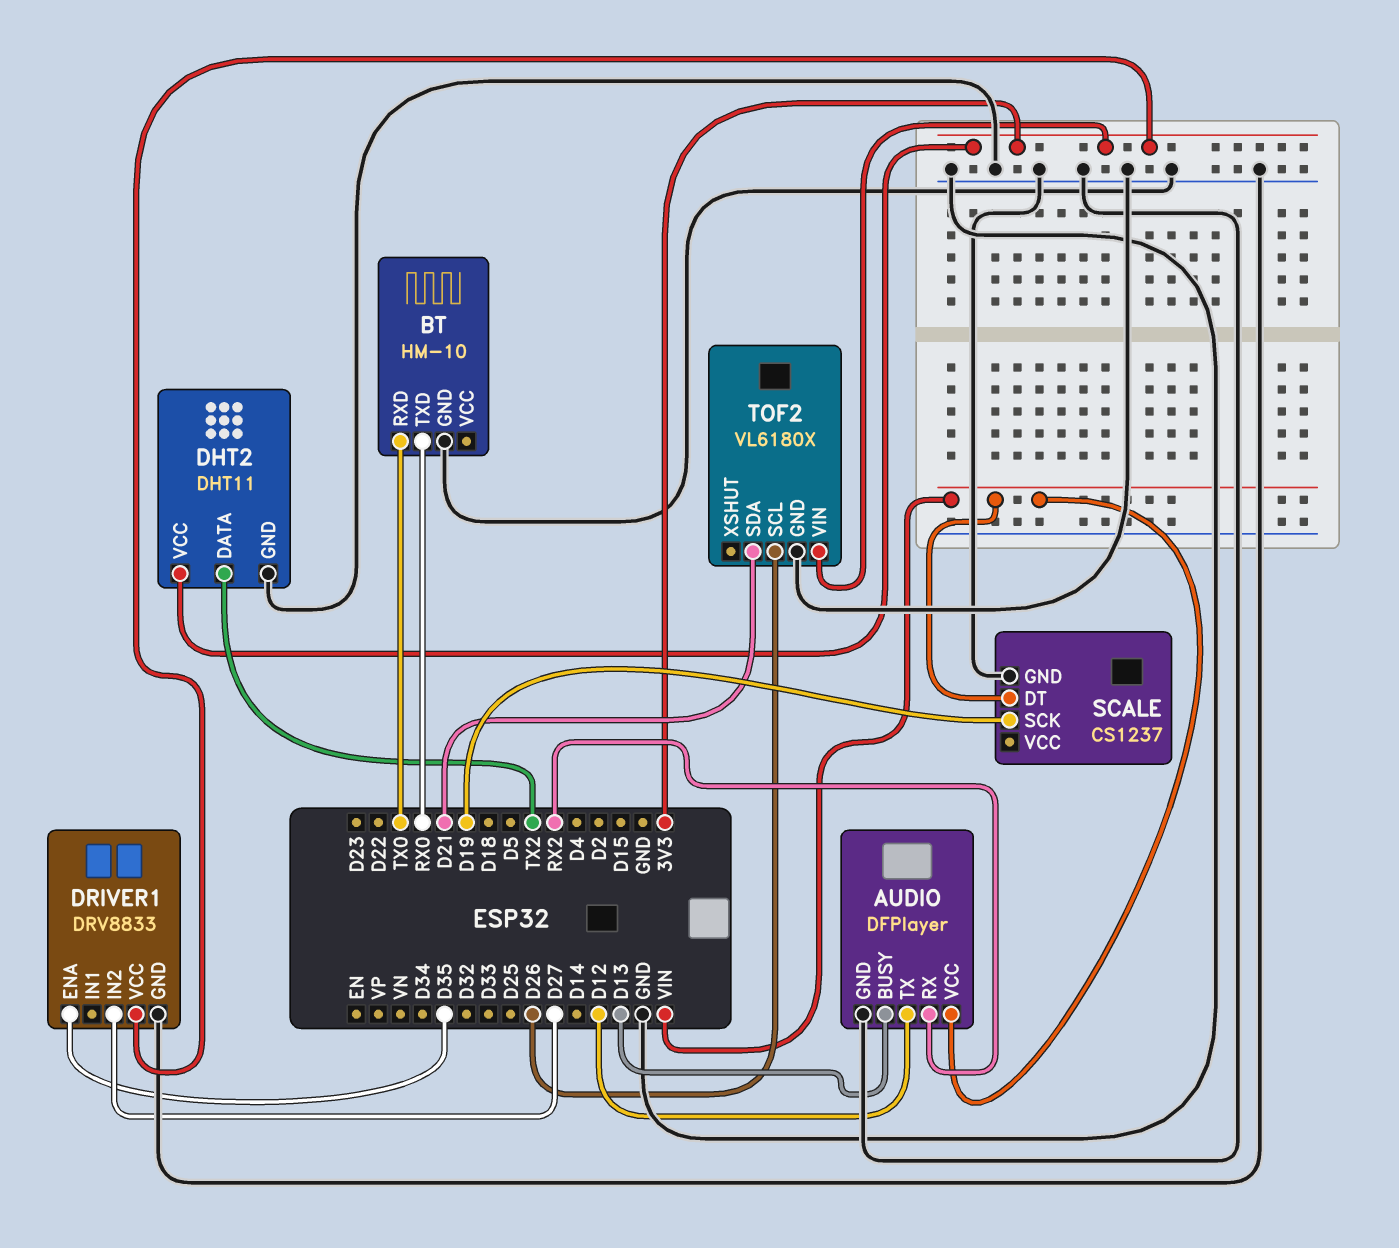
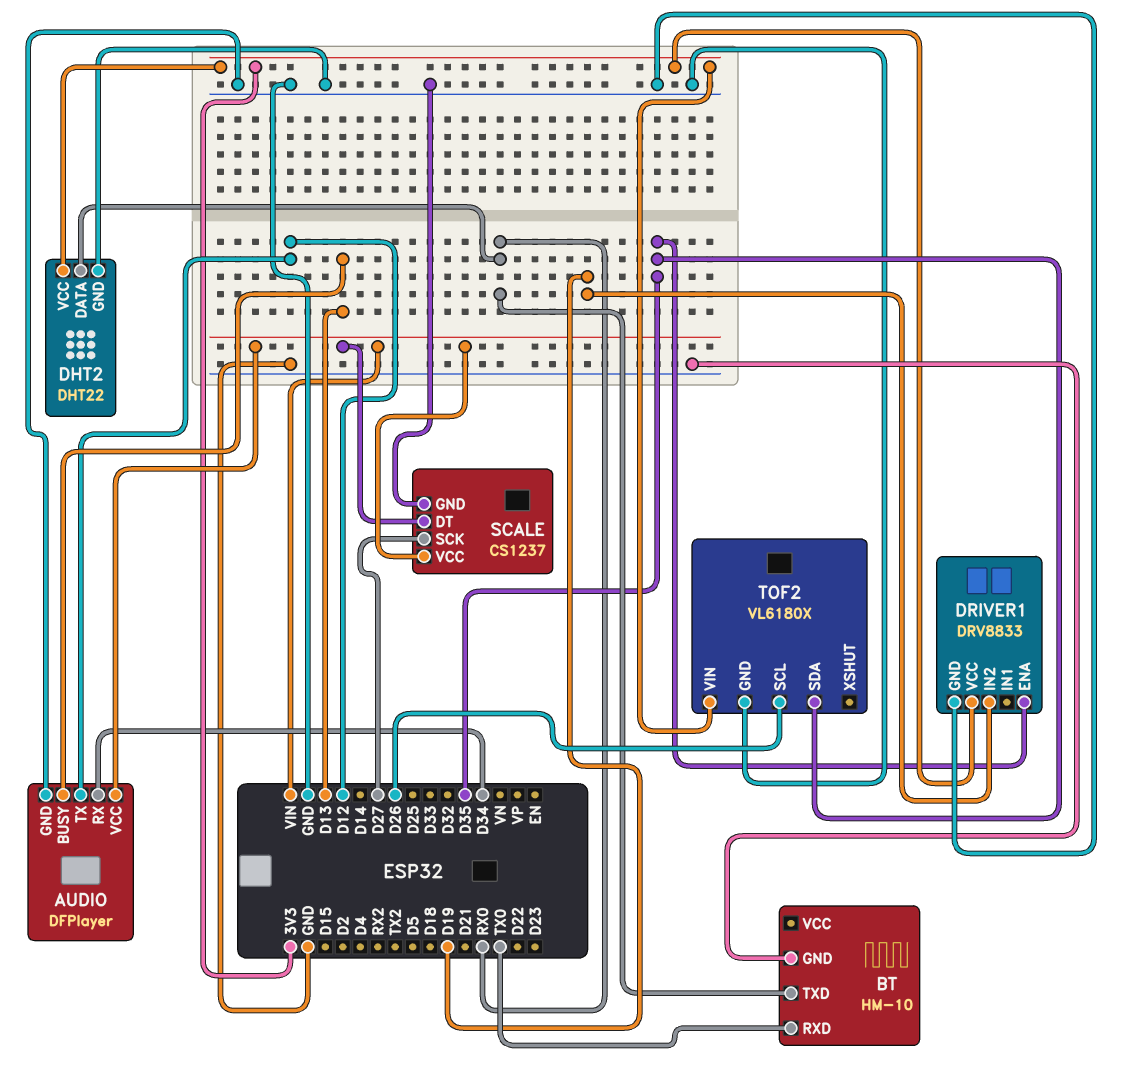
AUDIO pin RX: RX2 -> D34
DHT2: DHT11 -> DHT22
DHT2 pin DATA: TX2 -> RX0
DRIVER1 pin IN2: D27 -> D19
SCALE pin SCK: D19 -> D27
SCALE pin VCC: none -> VIN
TOF2 pin SDA: D21 -> D35

